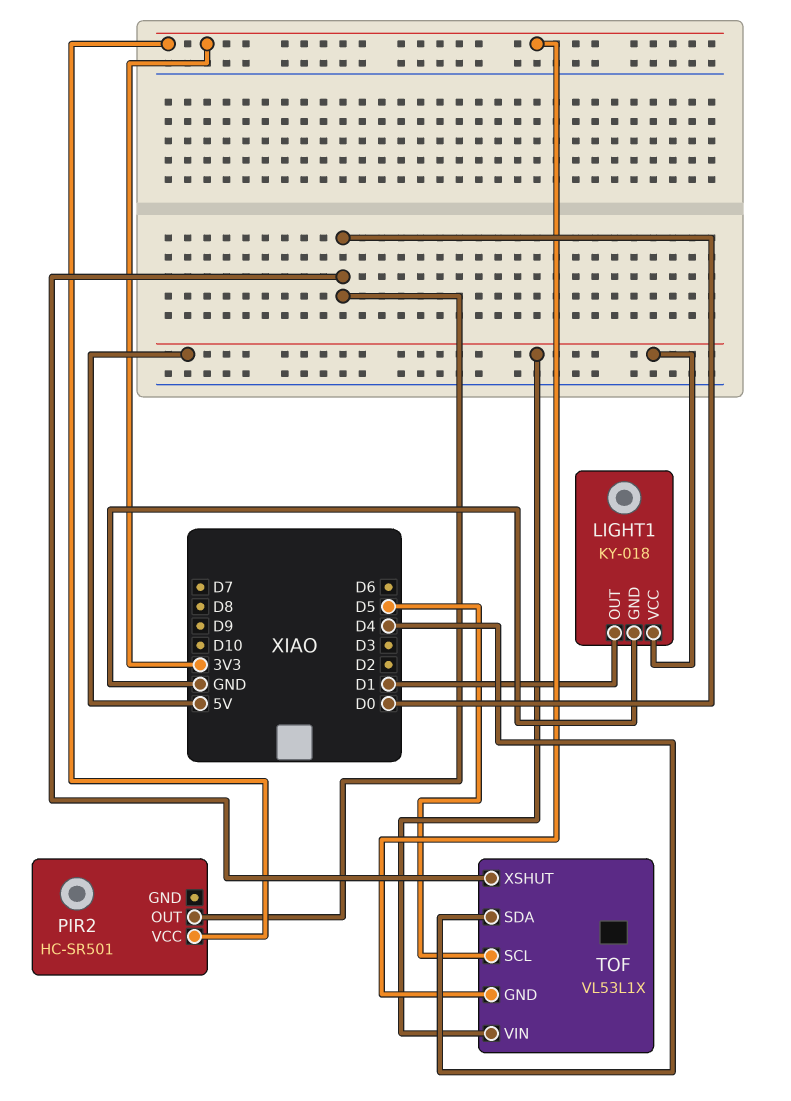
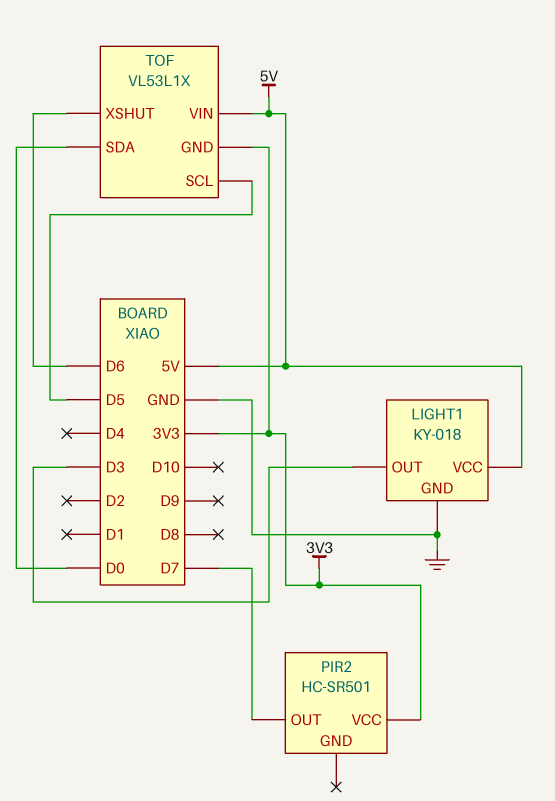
LIGHT1 pin OUT: D1 -> D3
PIR2 pin OUT: D0 -> D7
TOF pin SDA: D4 -> D0
TOF pin XSHUT: D0 -> D6

